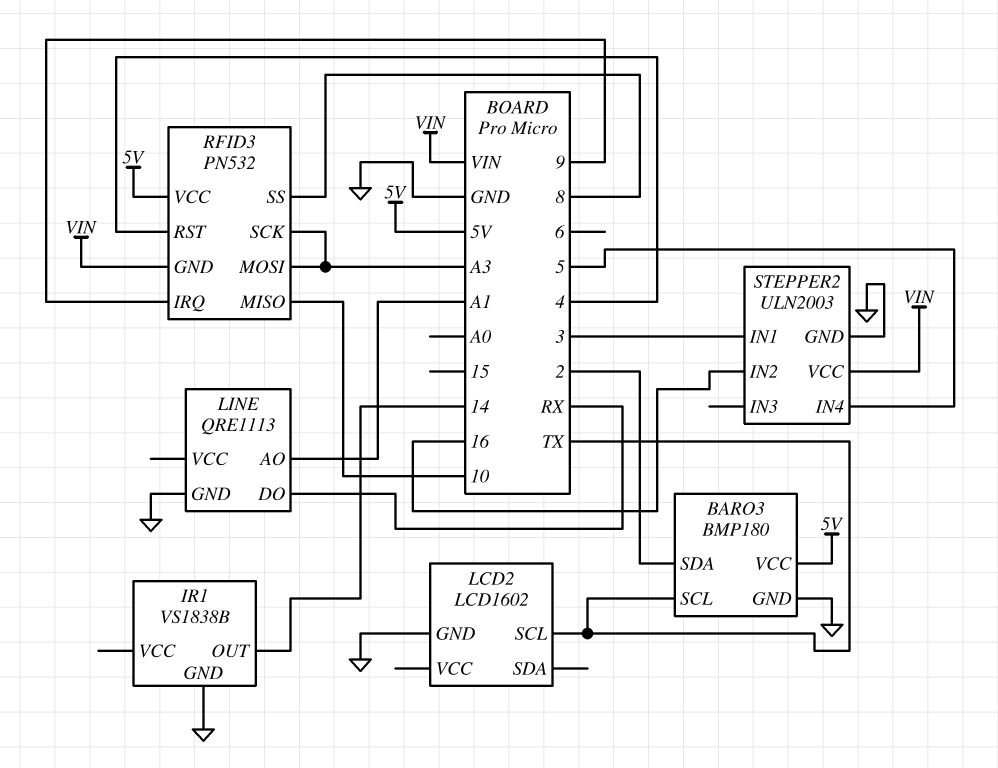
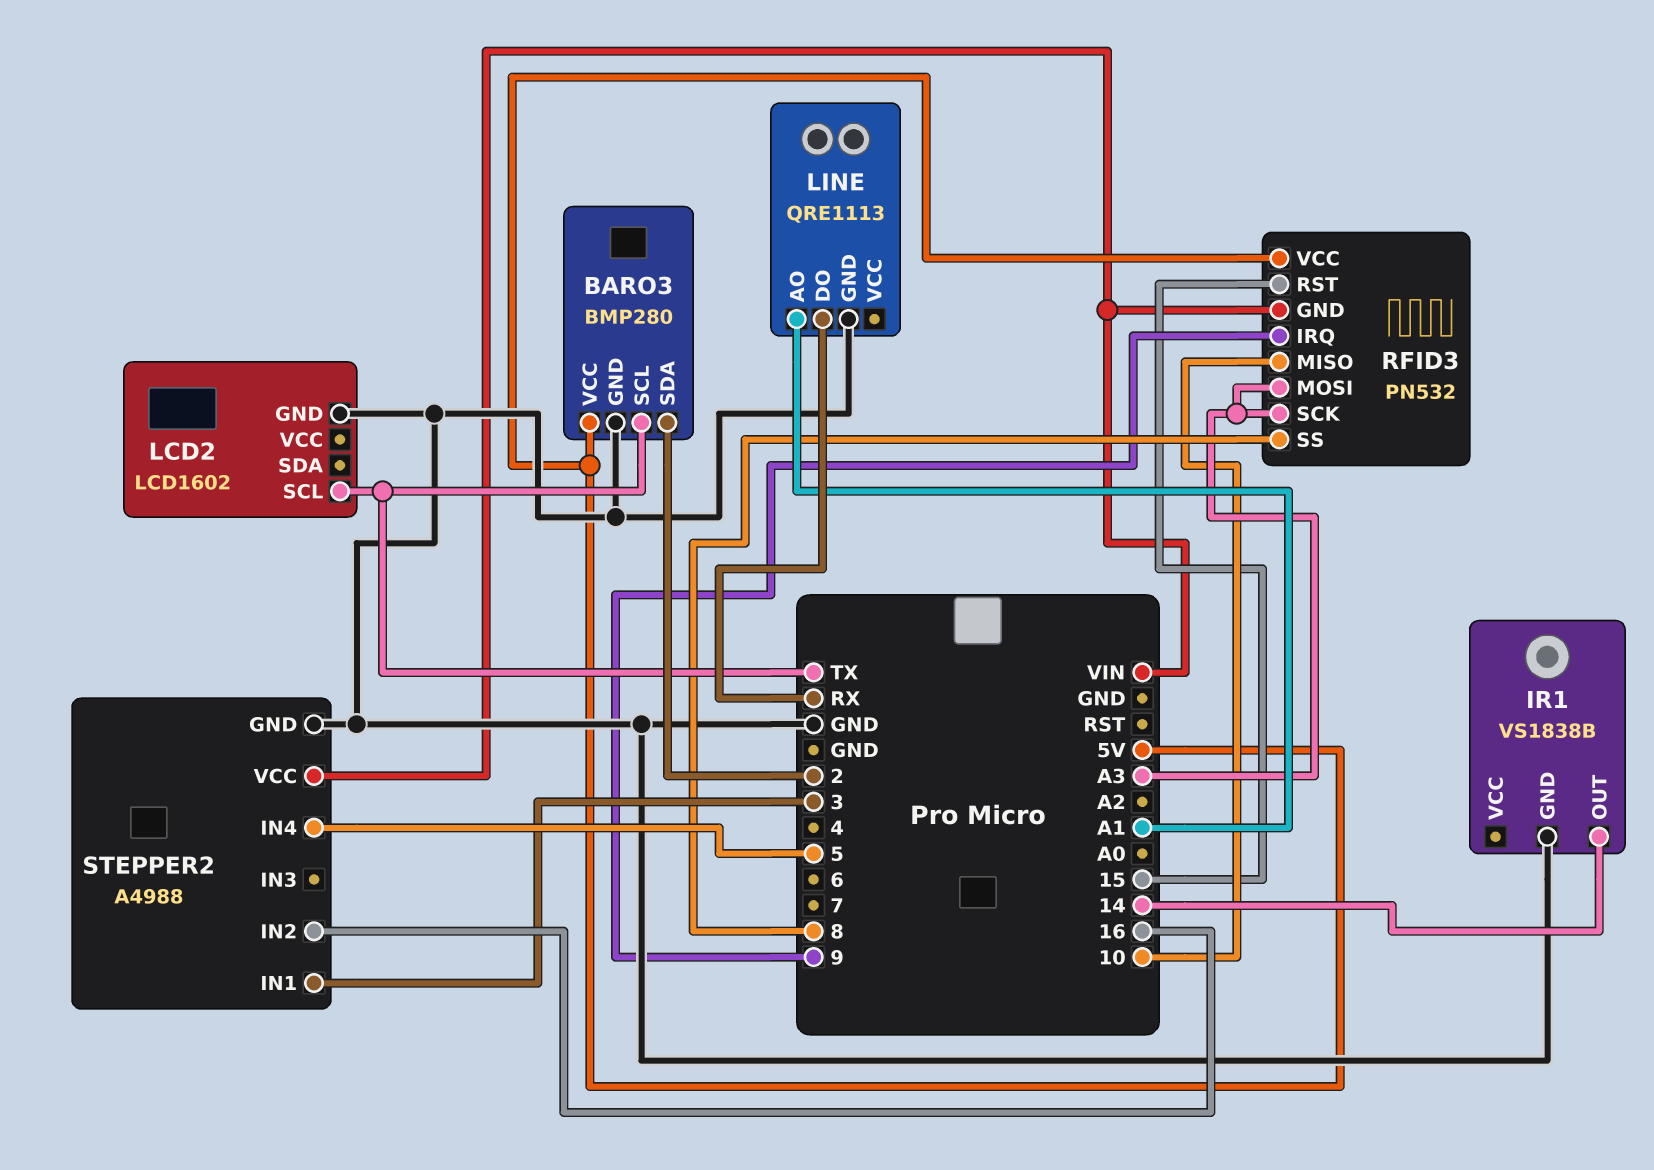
BARO3: BMP180 -> BMP280
RFID3 pin RST: 4 -> 15
STEPPER2: ULN2003 -> A4988

